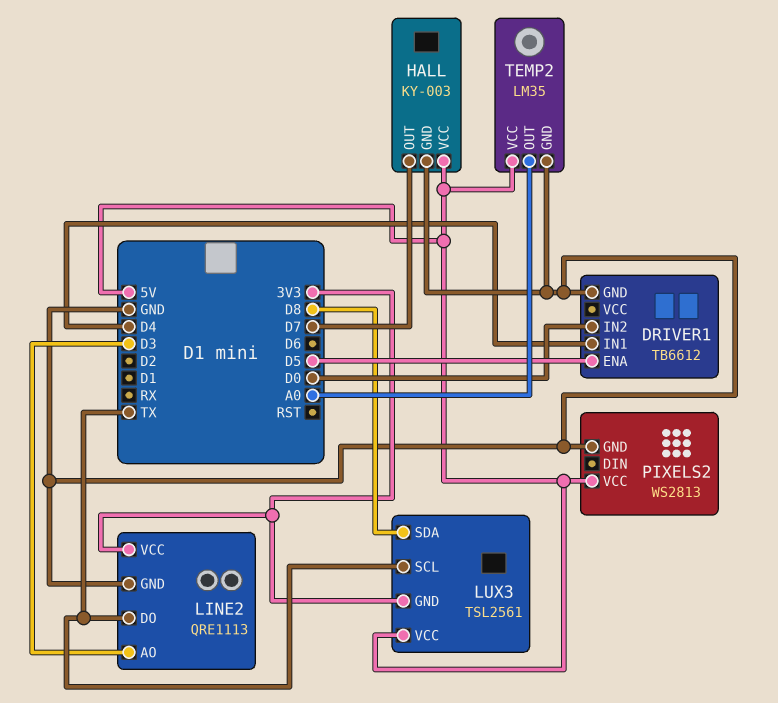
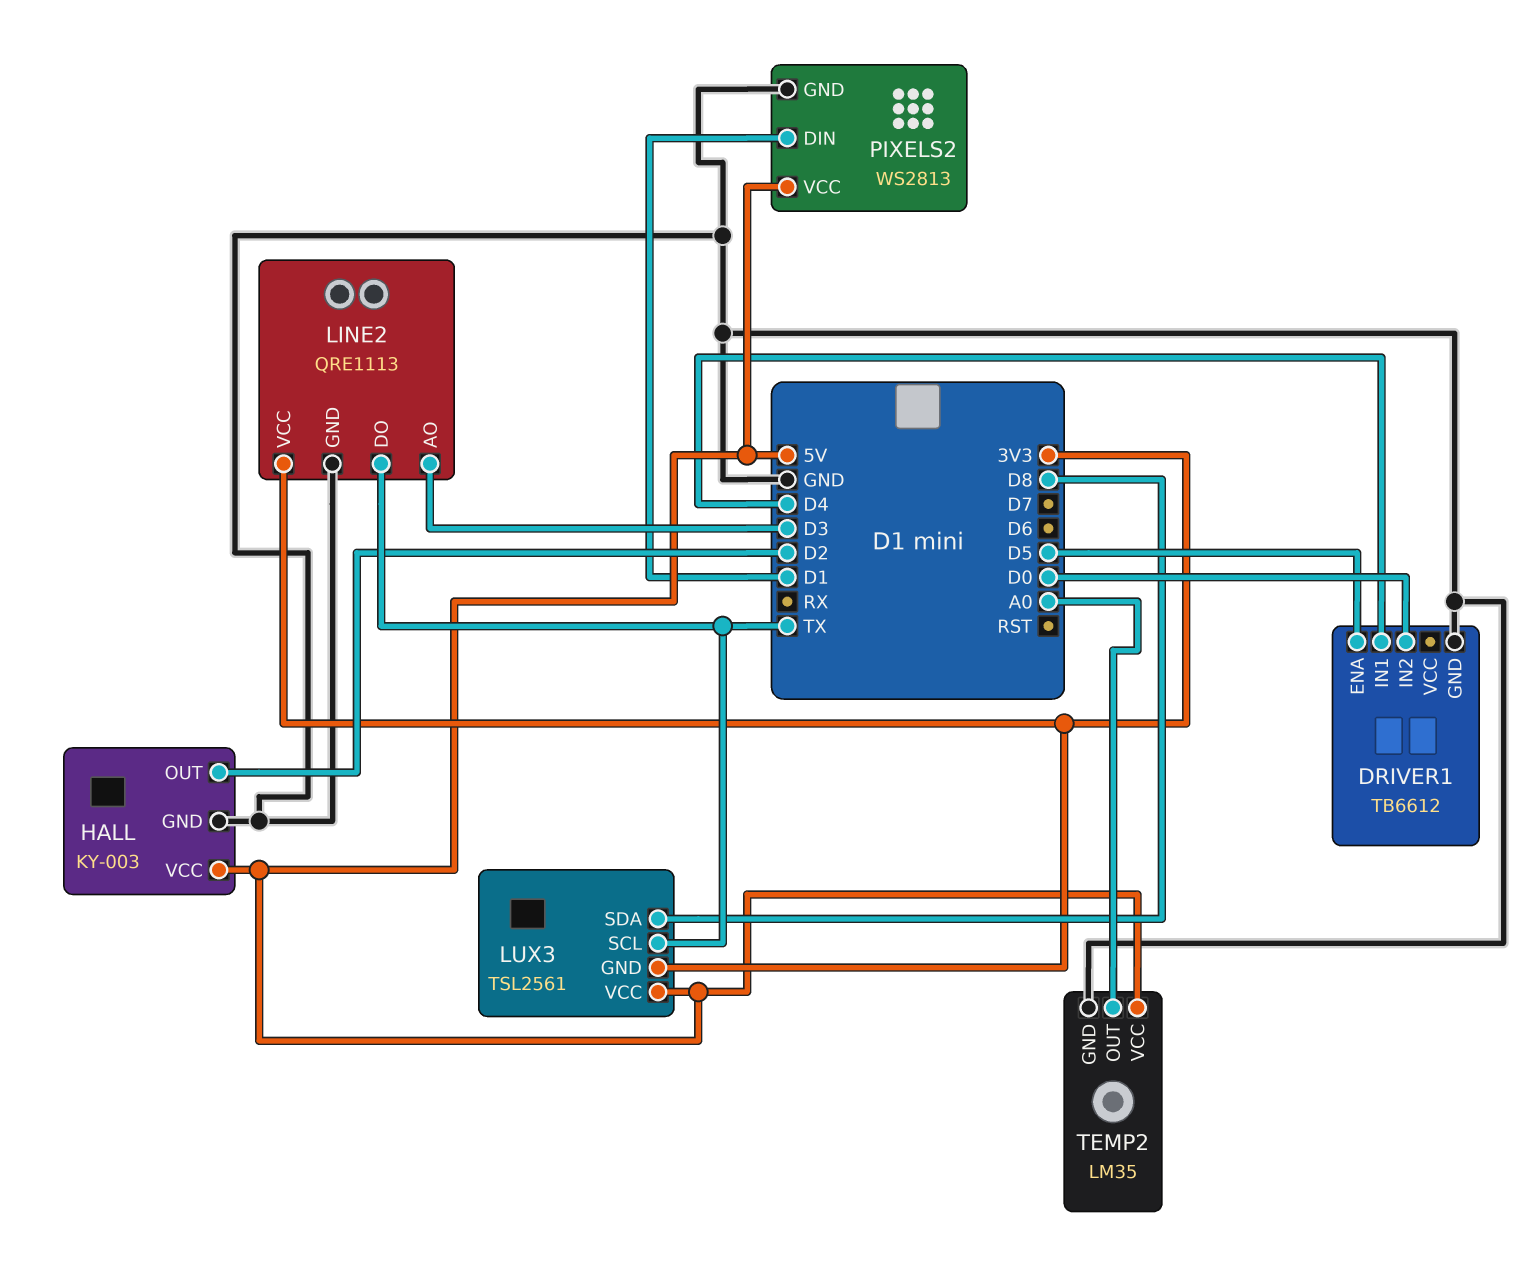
HALL pin OUT: D7 -> D2
PIXELS2 pin DIN: none -> D1

